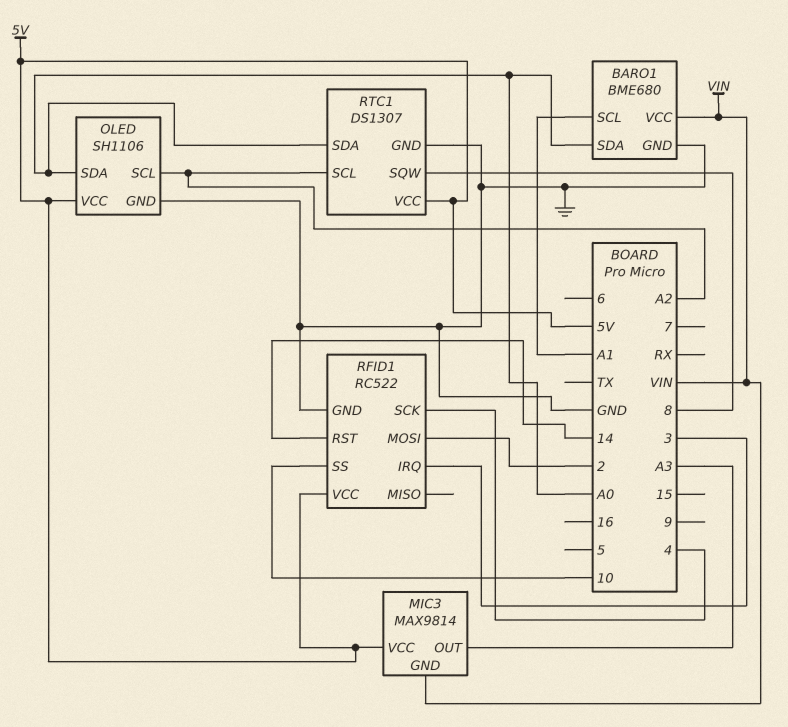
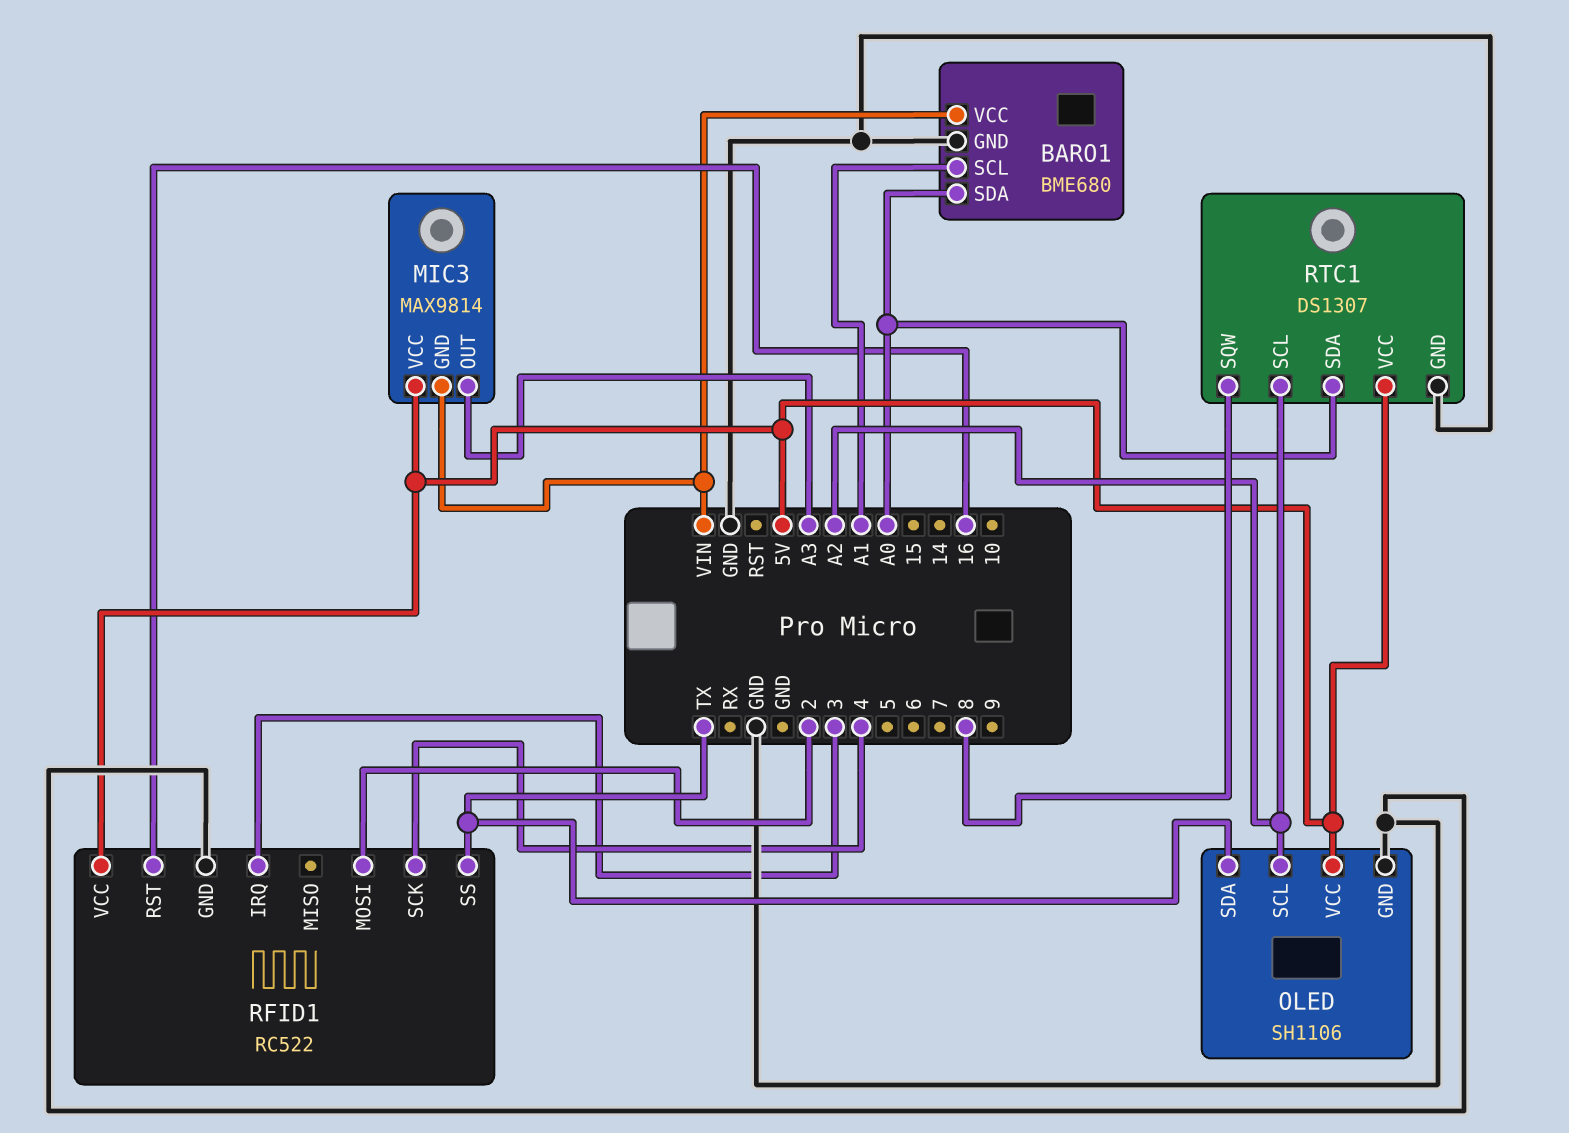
OLED pin SDA: A0 -> TX
RFID1 pin RST: 14 -> 16
RFID1 pin SS: 10 -> TX

